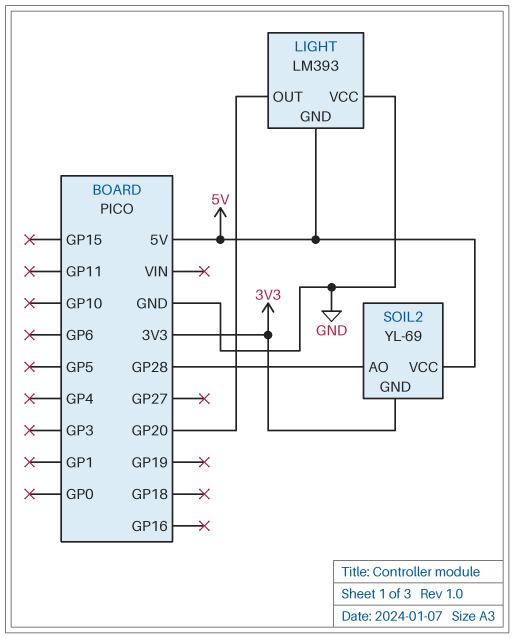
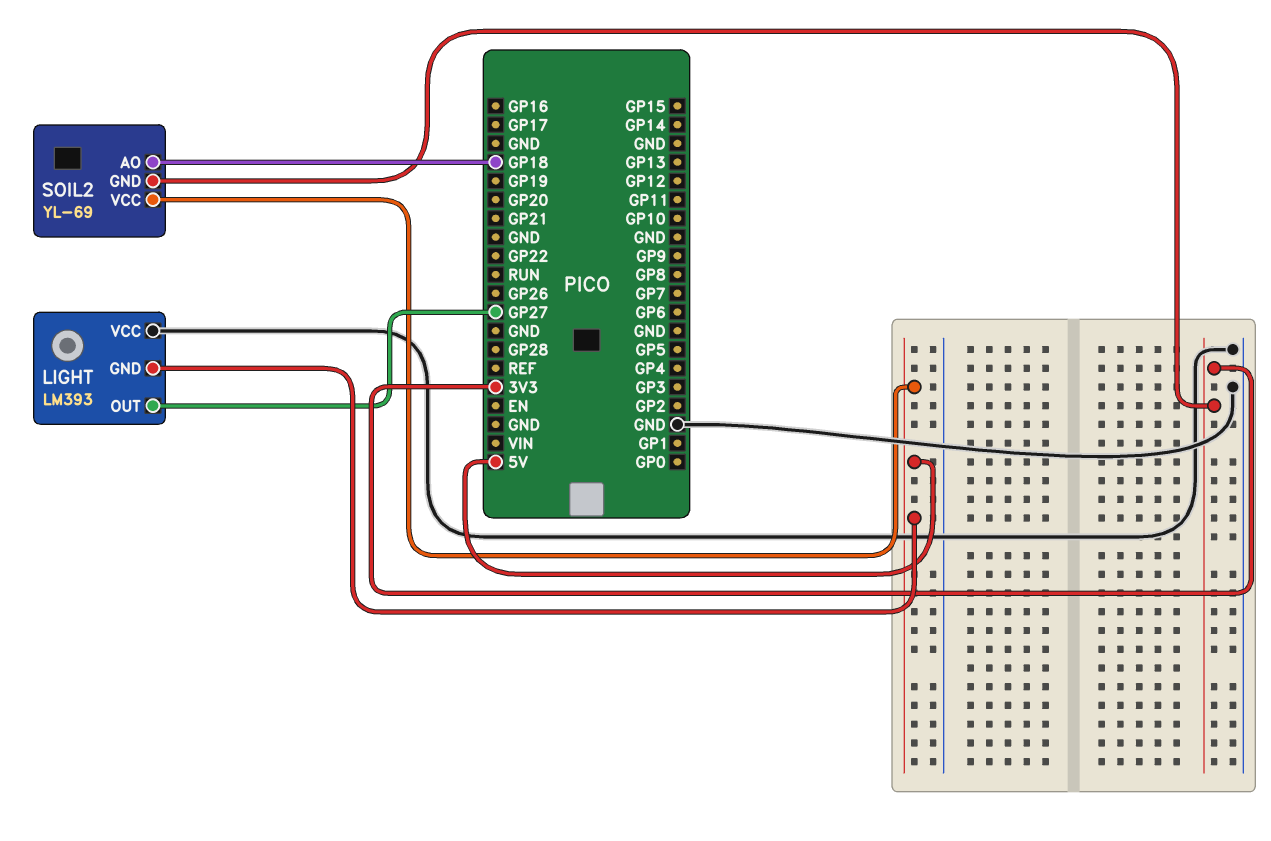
LIGHT pin OUT: GP20 -> GP27
SOIL2 pin AO: GP28 -> GP18

